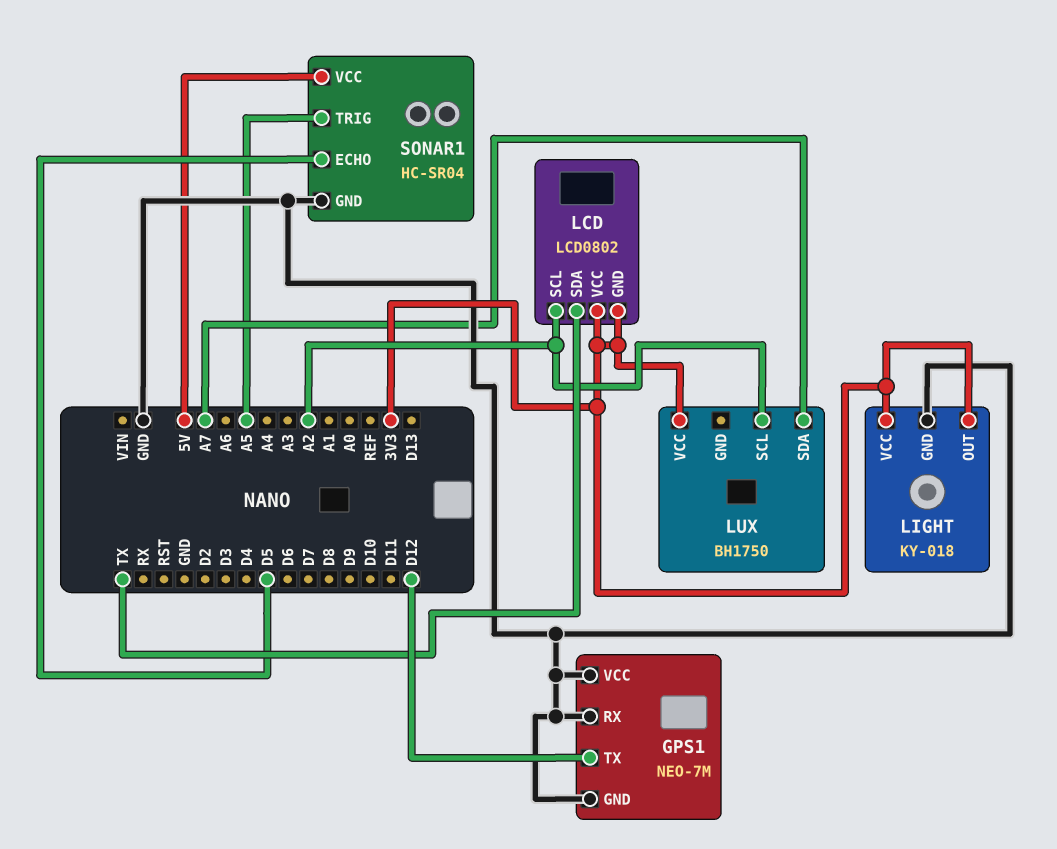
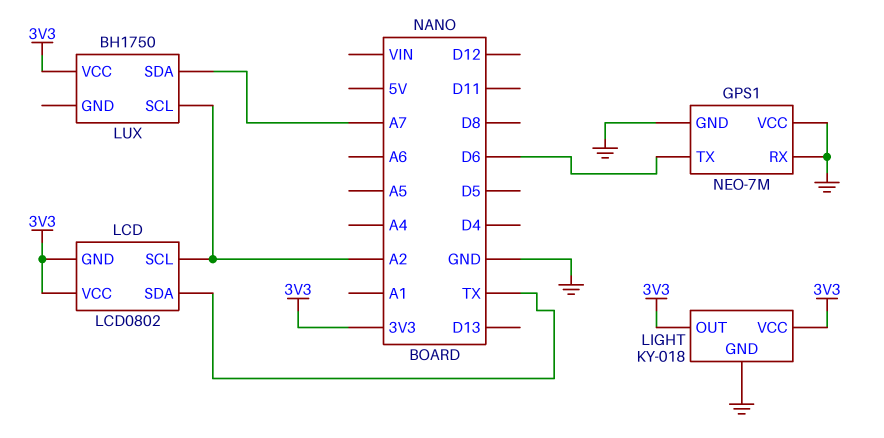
GPS1 pin TX: D12 -> D6
SONAR1: HC-SR04 -> none
SONAR1 pin ECHO: D5 -> none
SONAR1 pin GND: GND -> none
SONAR1 pin TRIG: A5 -> none
SONAR1 pin VCC: 5V -> none

